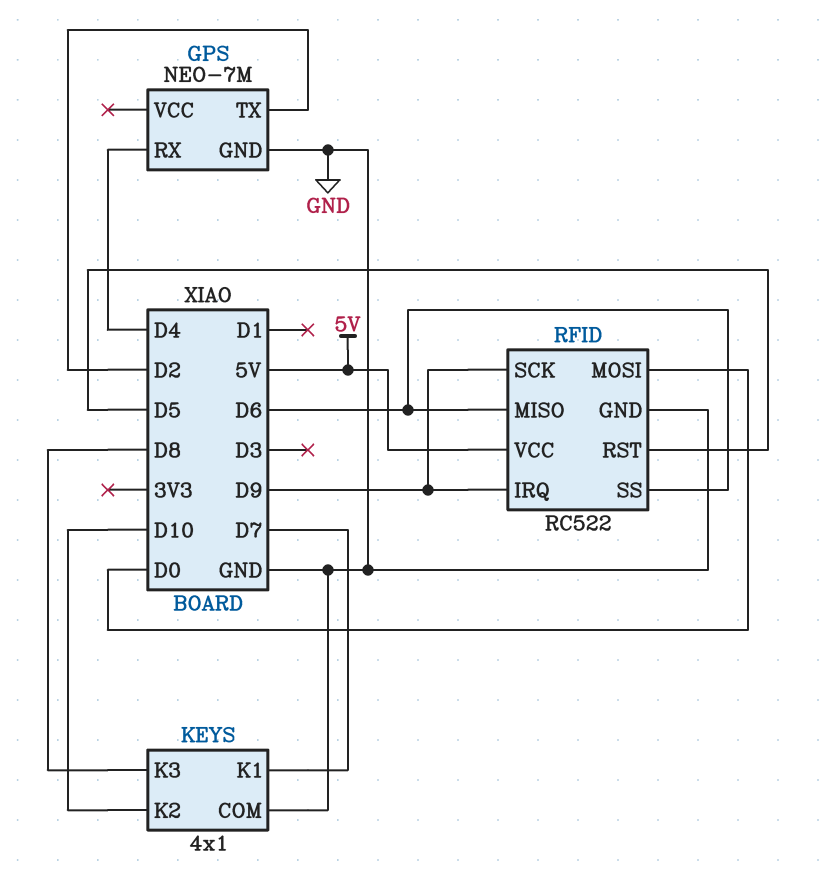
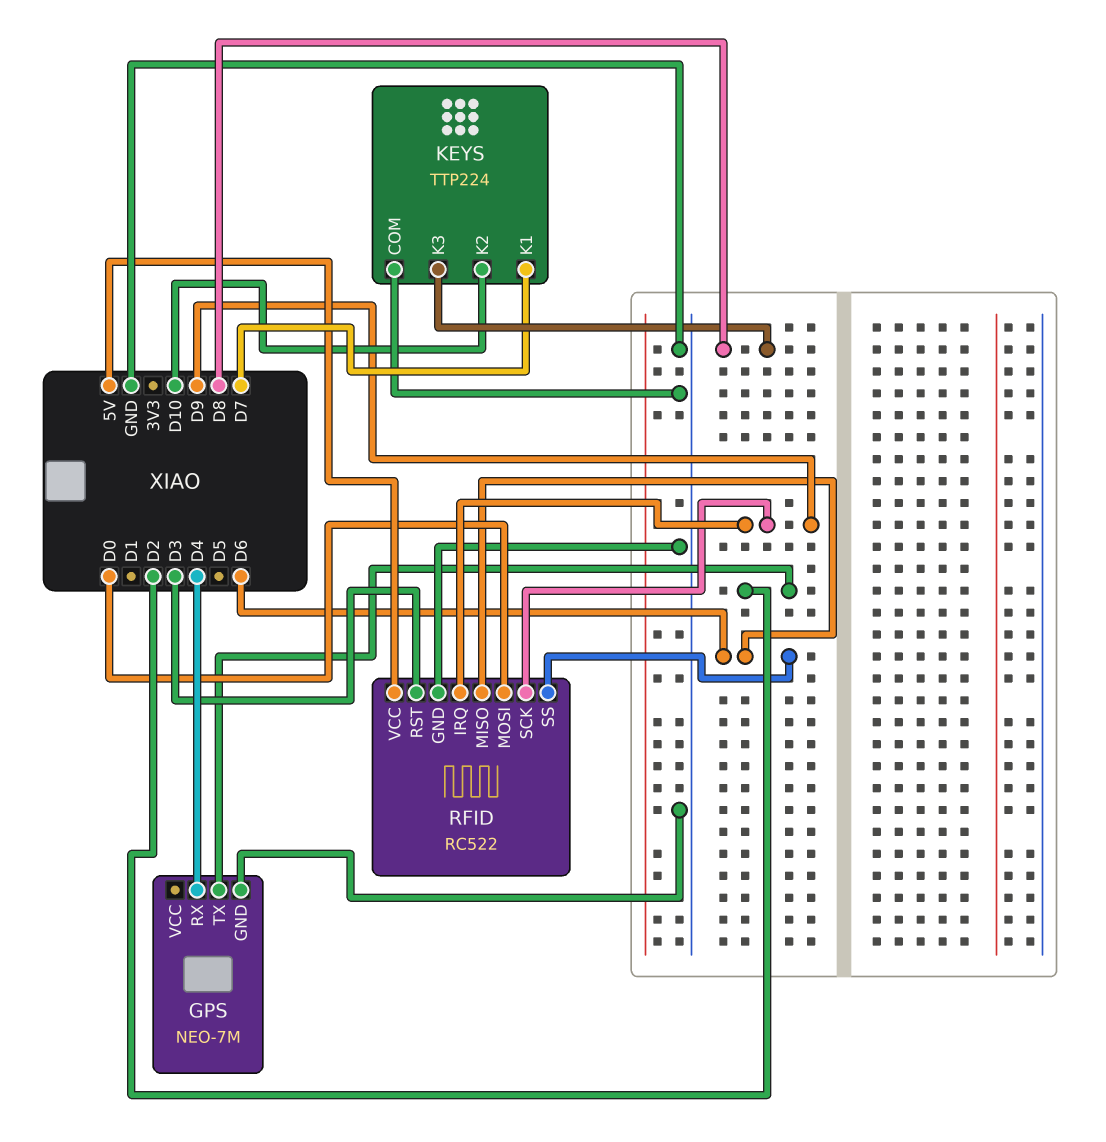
KEYS: 4x1 -> TTP224
RFID pin RST: D5 -> D3

